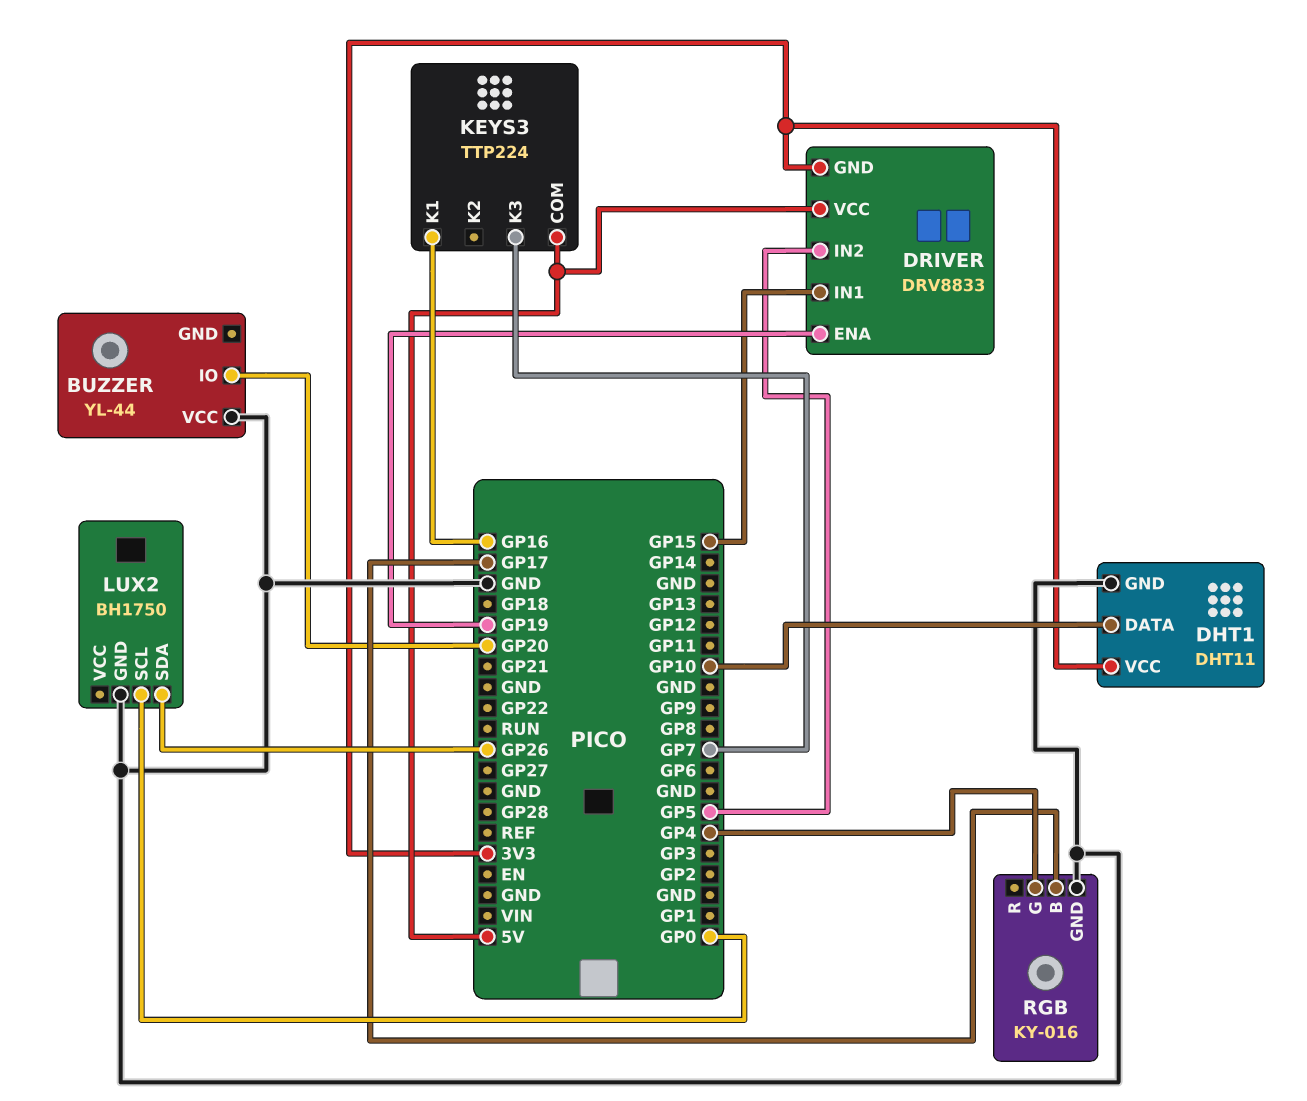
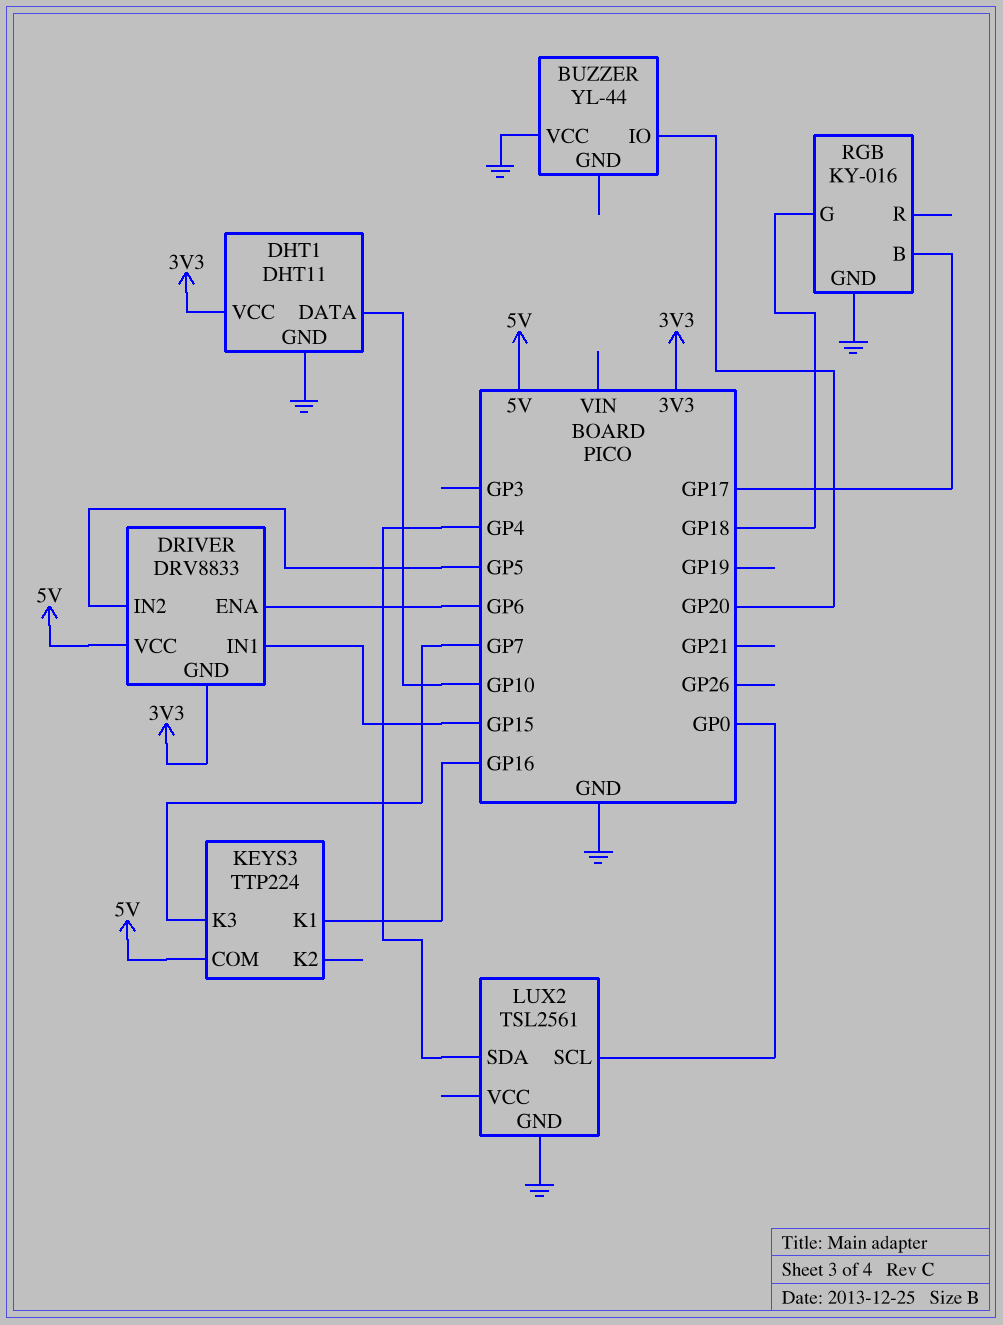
DRIVER pin ENA: GP19 -> GP6
LUX2: BH1750 -> TSL2561
LUX2 pin SDA: GP26 -> GP4
RGB pin G: GP4 -> GP18

